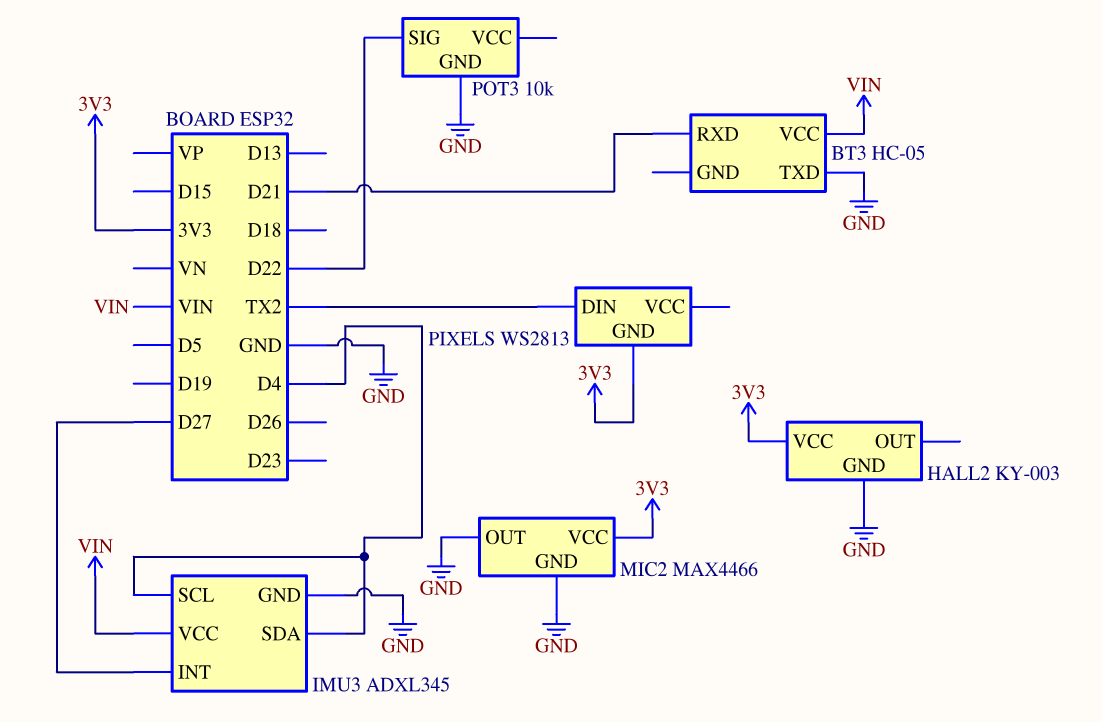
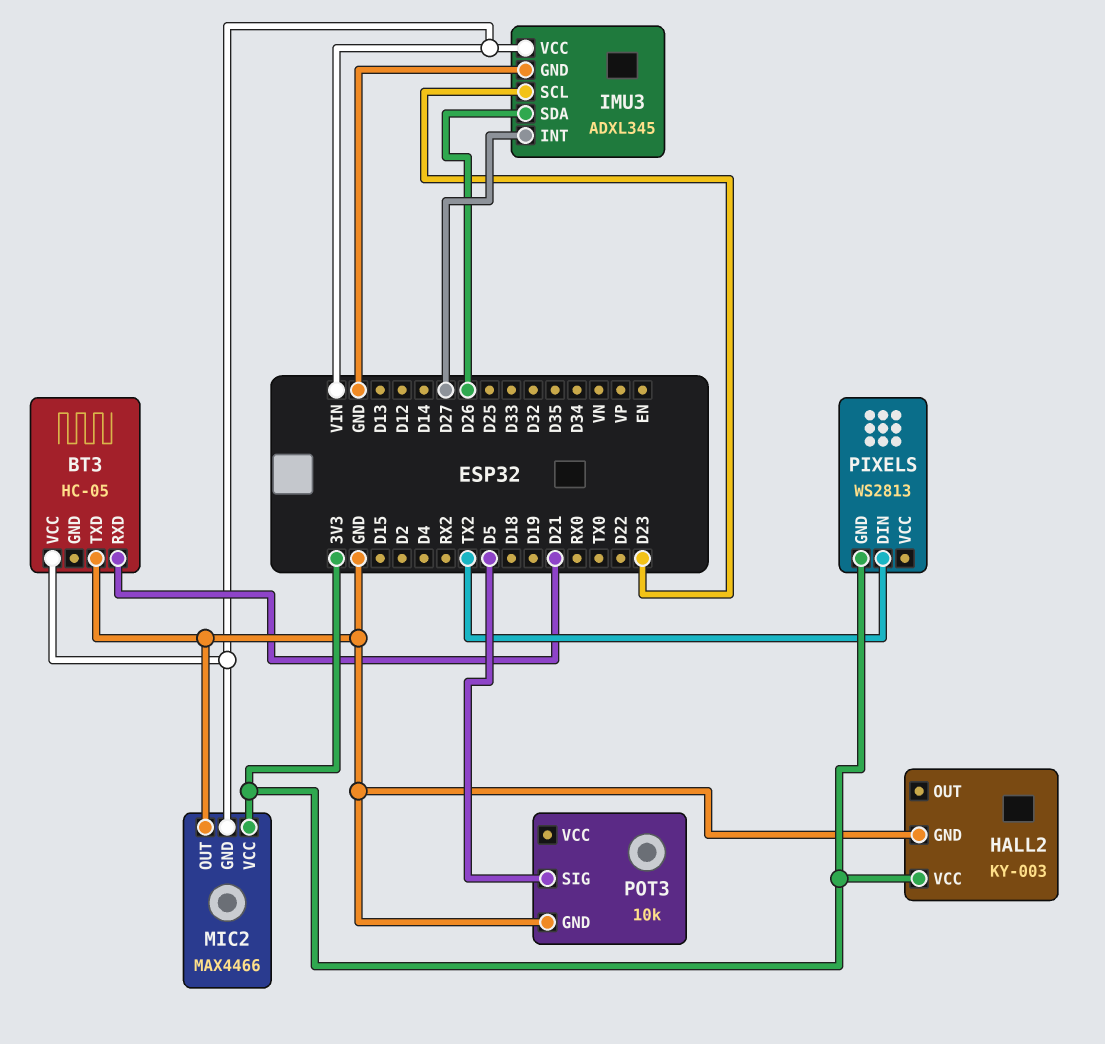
IMU3 pin SCL: D4 -> D23
IMU3 pin SDA: D4 -> D26
MIC2 pin GND: GND -> VIN
POT3 pin SIG: D22 -> D5

